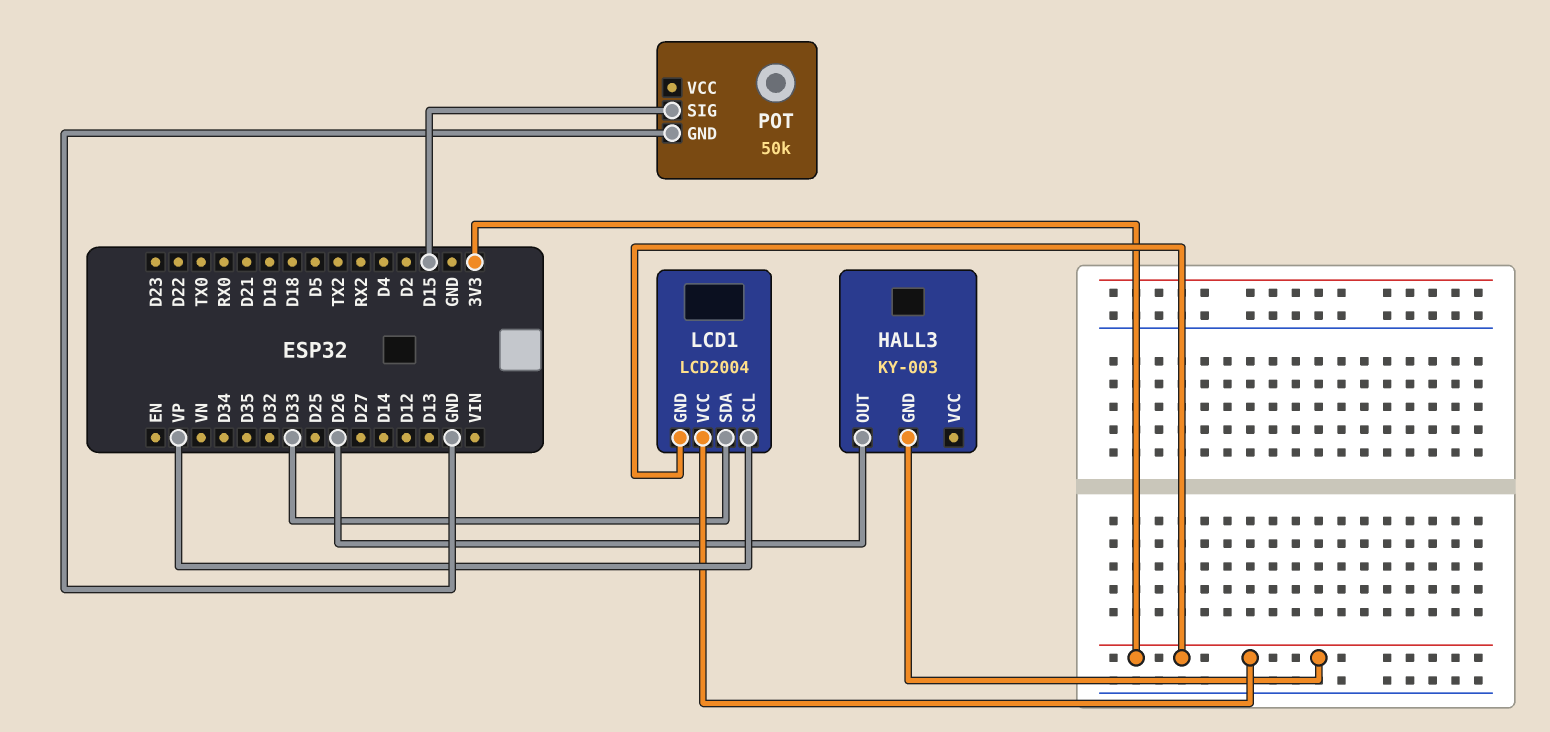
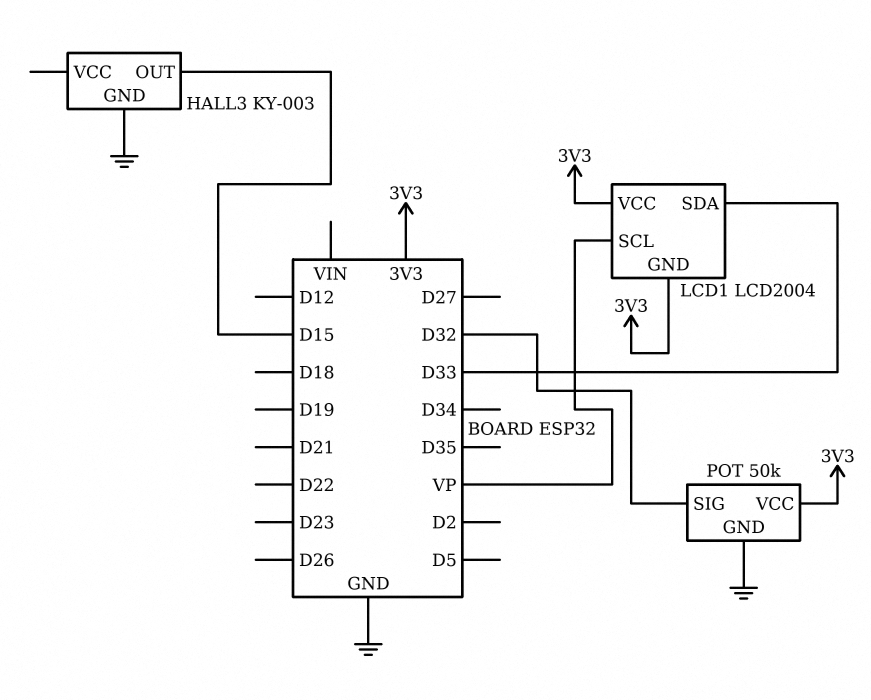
HALL3 pin GND: 3V3 -> GND
HALL3 pin OUT: D26 -> D15
POT pin SIG: D15 -> D32
POT pin VCC: none -> 3V3

